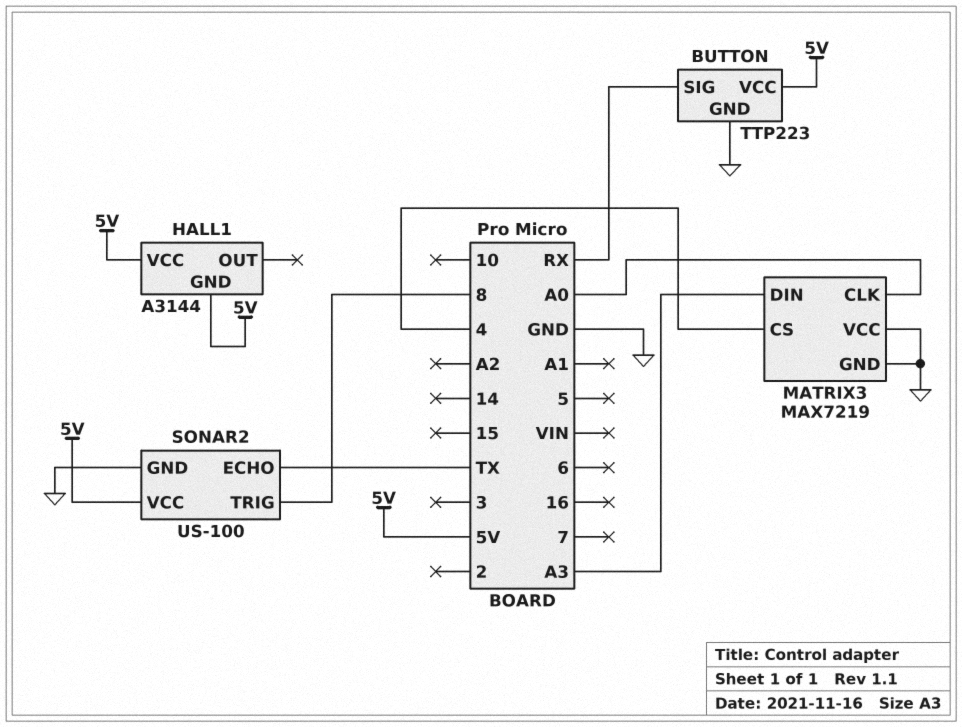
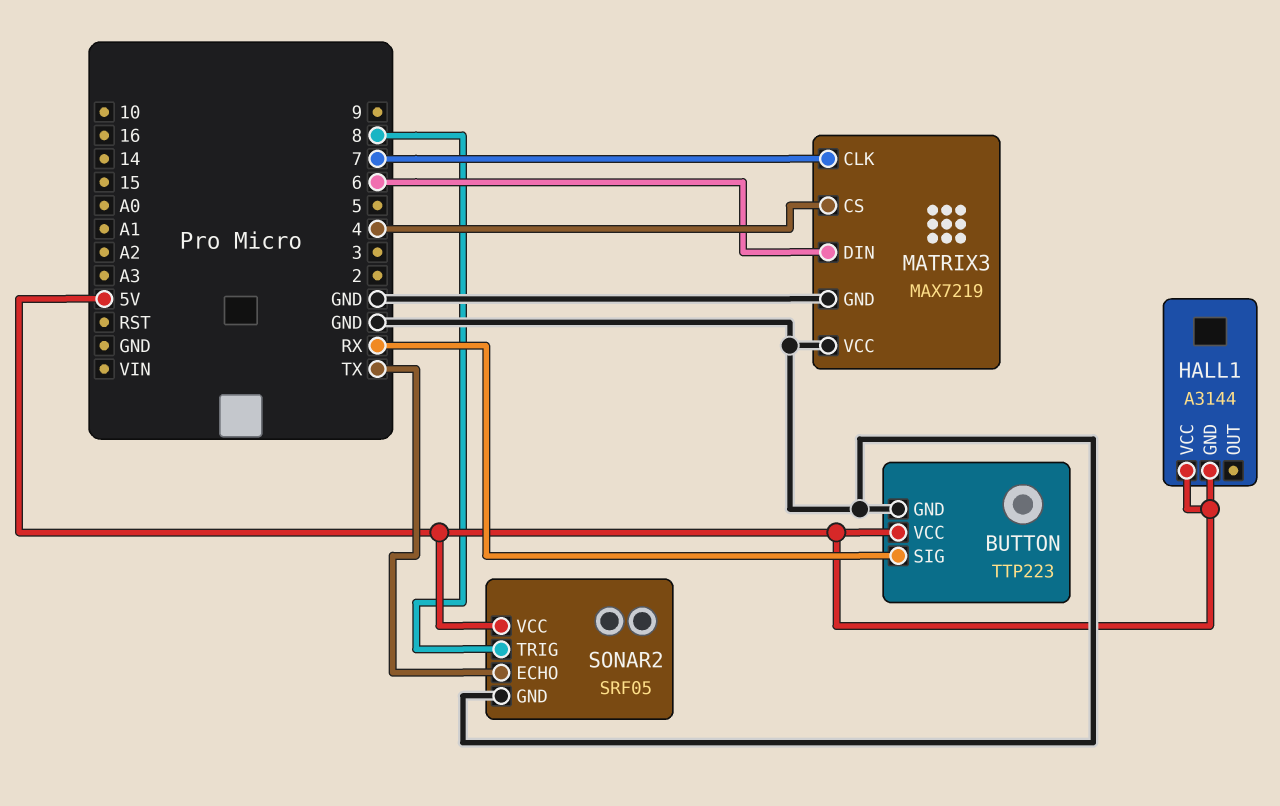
MATRIX3 pin CLK: A0 -> 7
MATRIX3 pin DIN: A3 -> 6
SONAR2: US-100 -> SRF05

